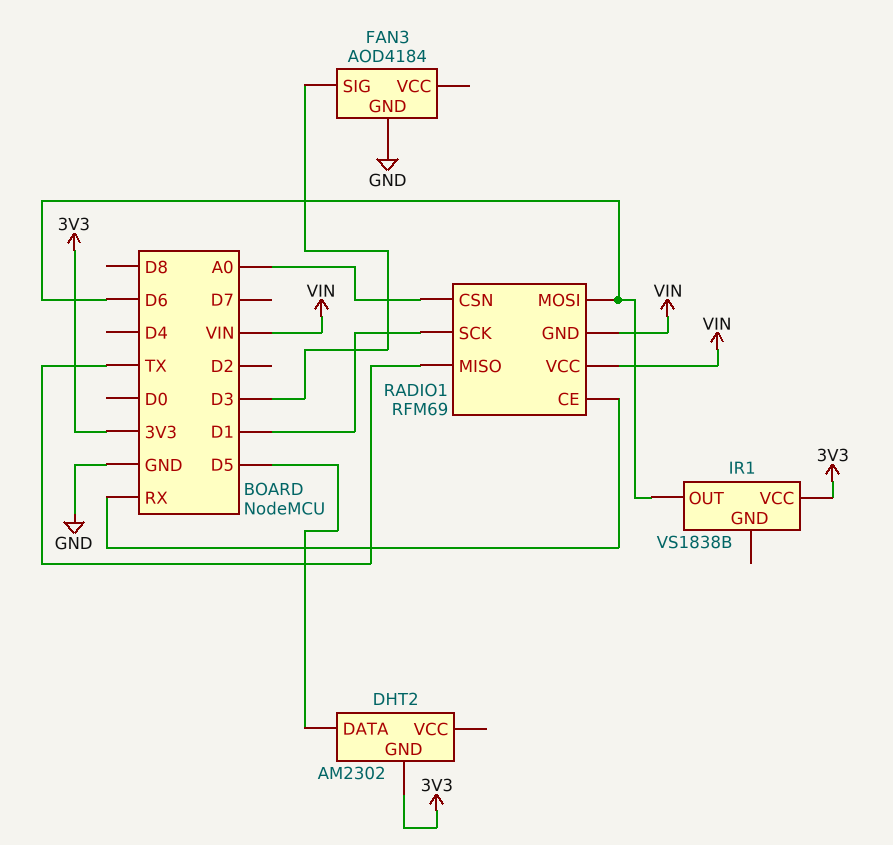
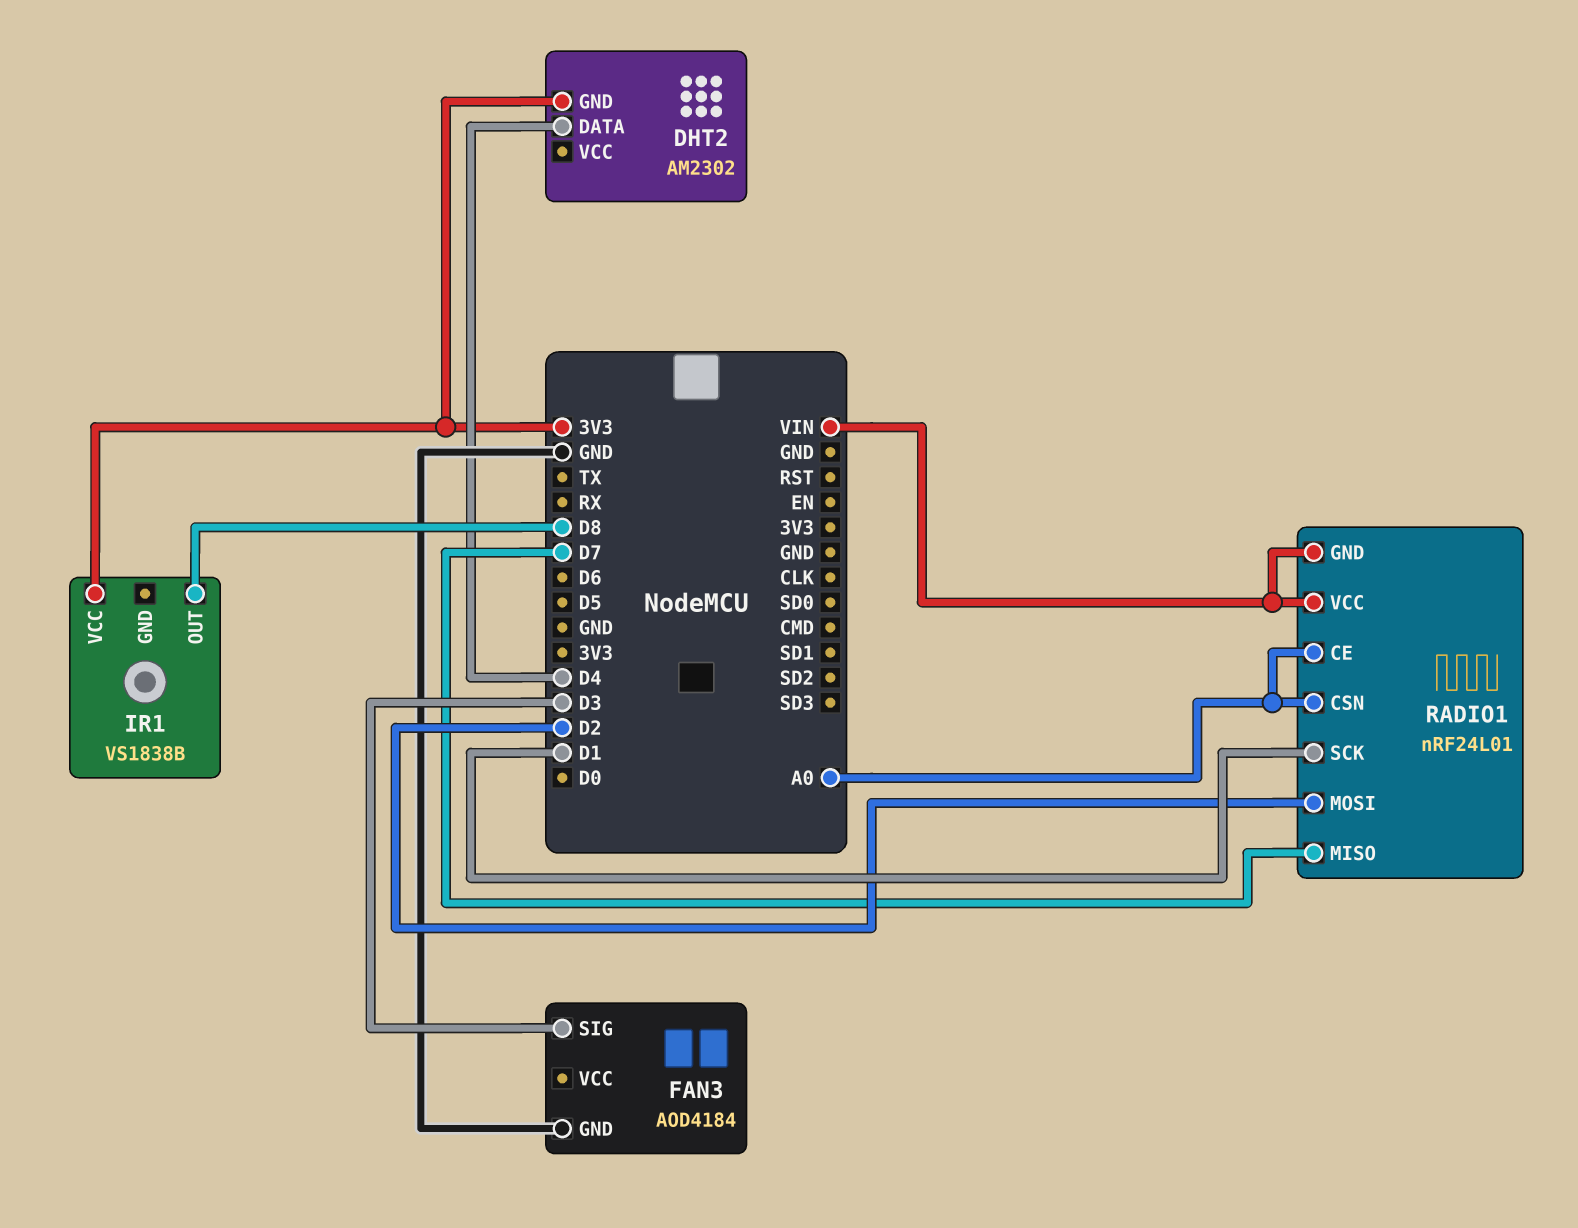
DHT2 pin DATA: D5 -> D4
IR1 pin OUT: D6 -> D8
RADIO1: RFM69 -> nRF24L01
RADIO1 pin CE: RX -> A0
RADIO1 pin MISO: TX -> D7
RADIO1 pin MOSI: D6 -> D2

